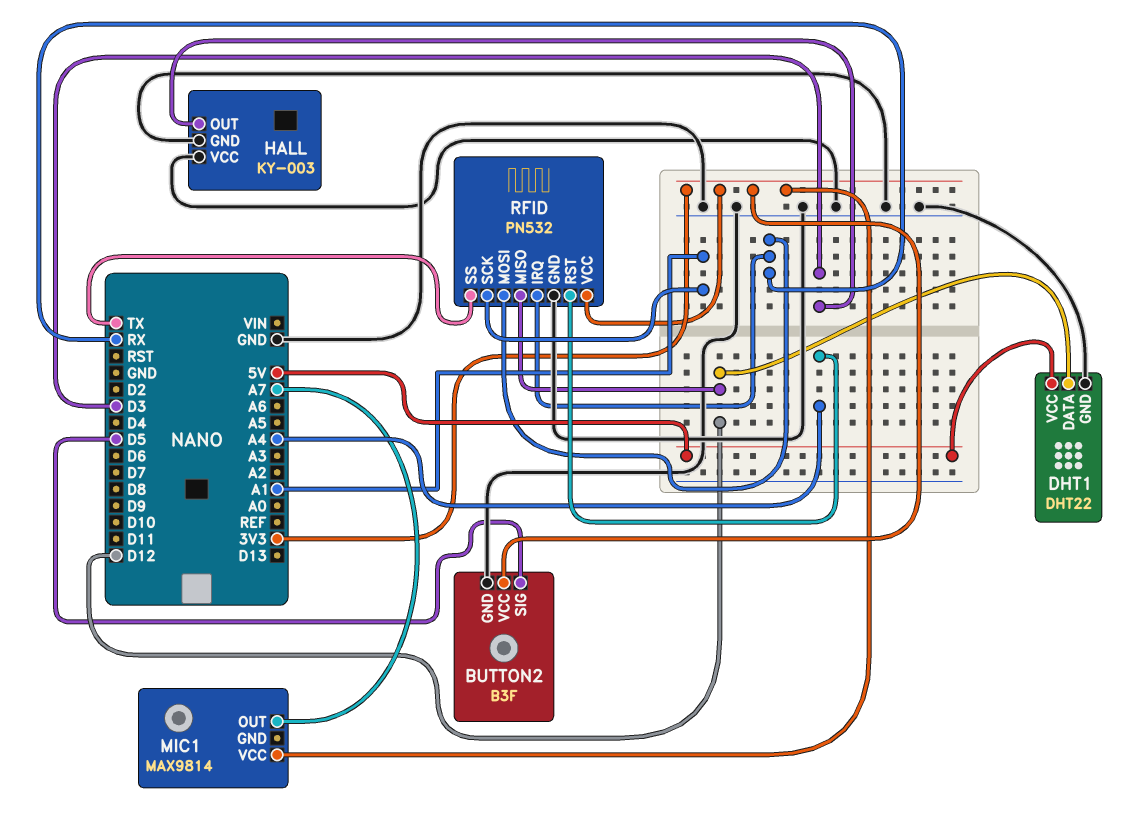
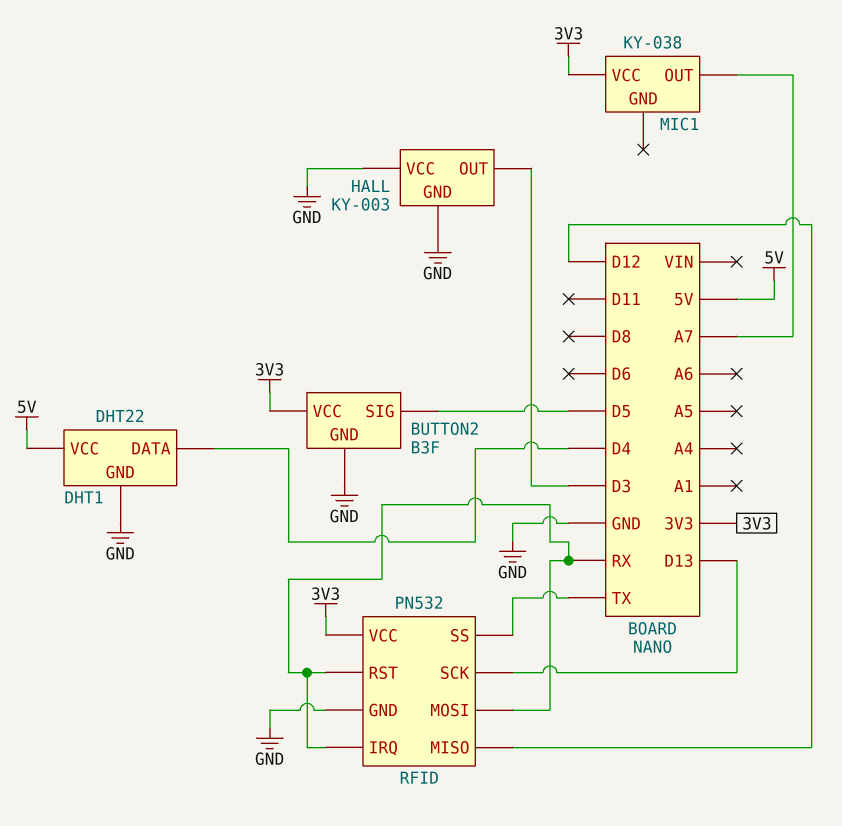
DHT1 pin DATA: D12 -> D4
MIC1: MAX9814 -> KY-038
RFID pin RST: A4 -> RX
RFID pin SCK: A1 -> D13

